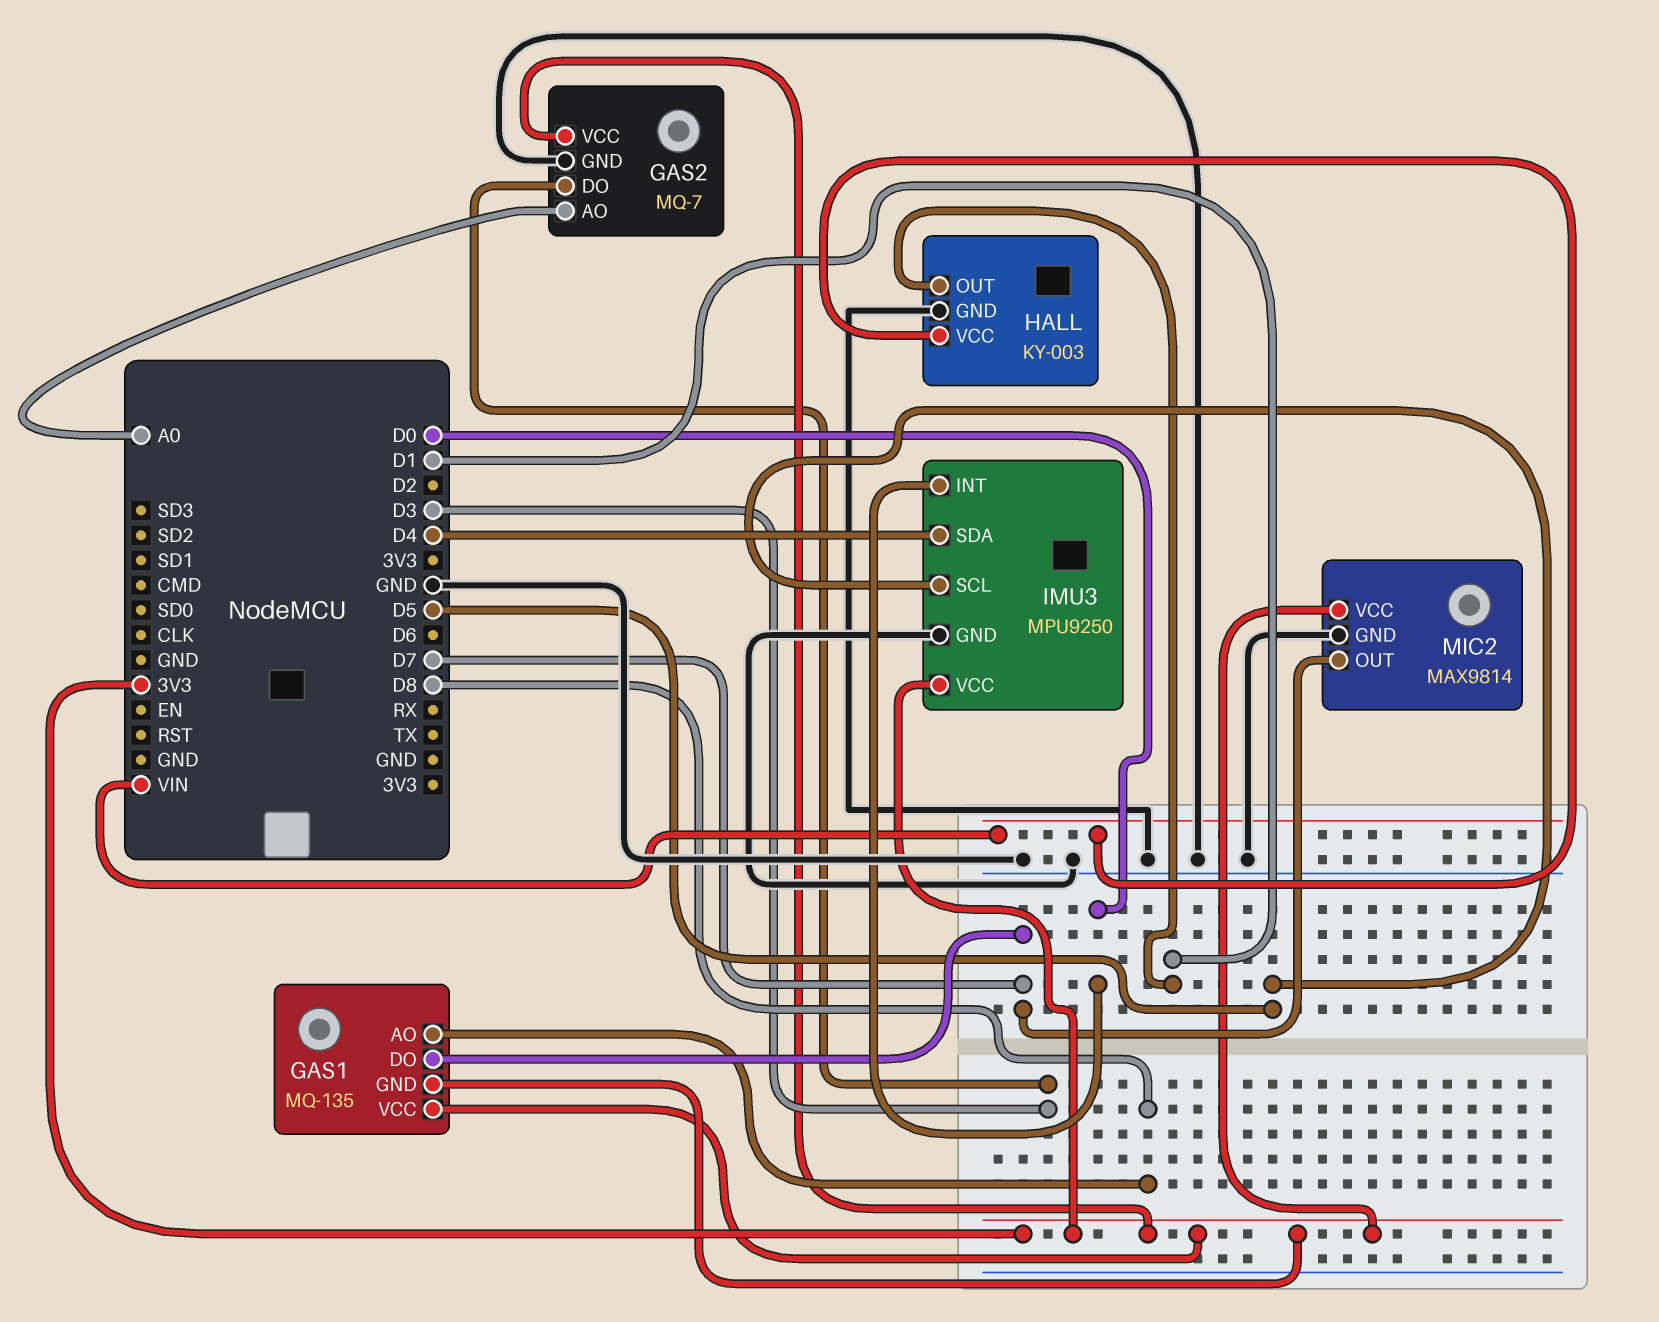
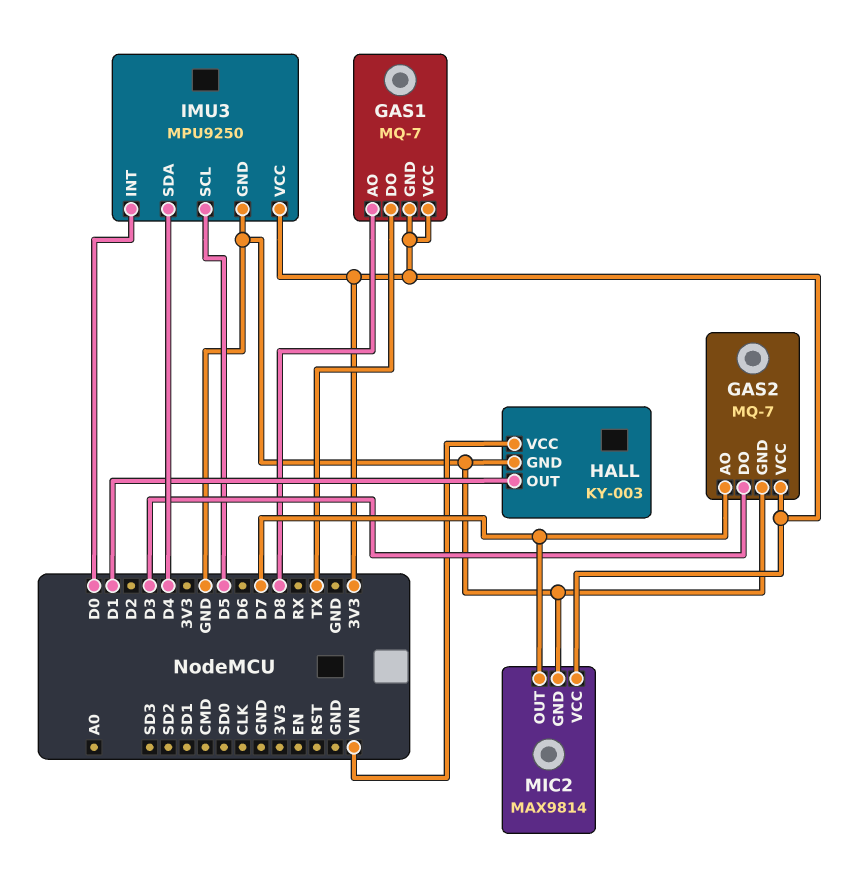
GAS1: MQ-135 -> MQ-7
GAS1 pin DO: D7 -> TX
GAS2 pin AO: A0 -> D7

